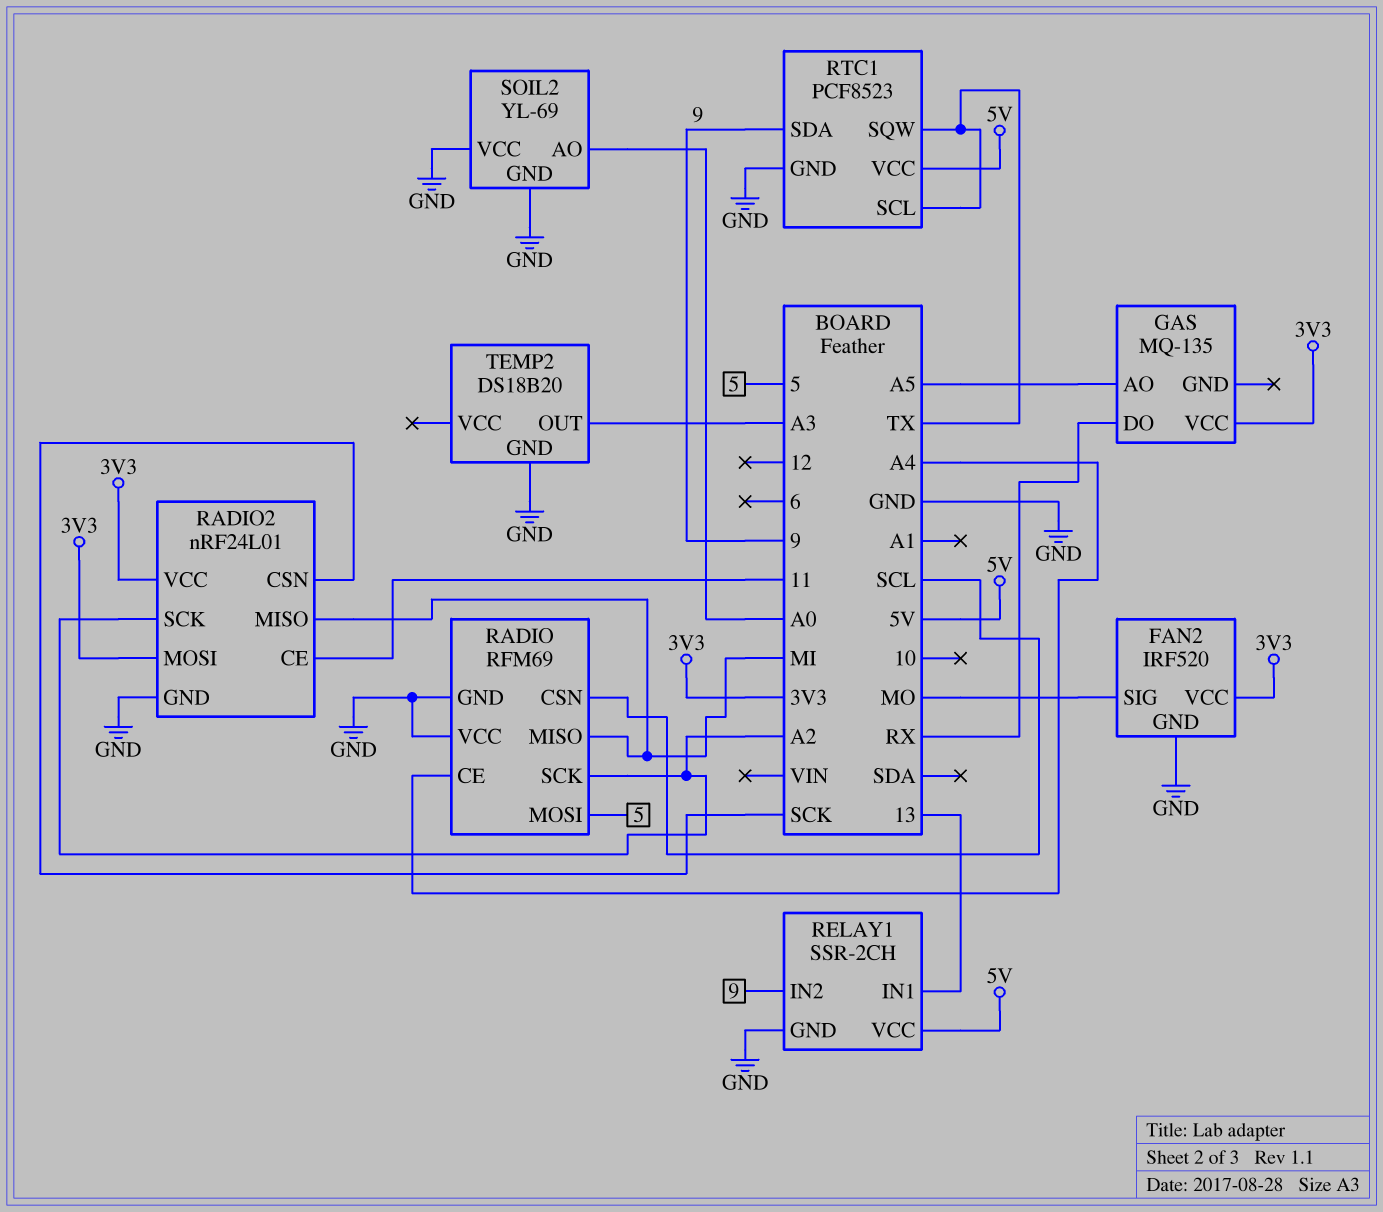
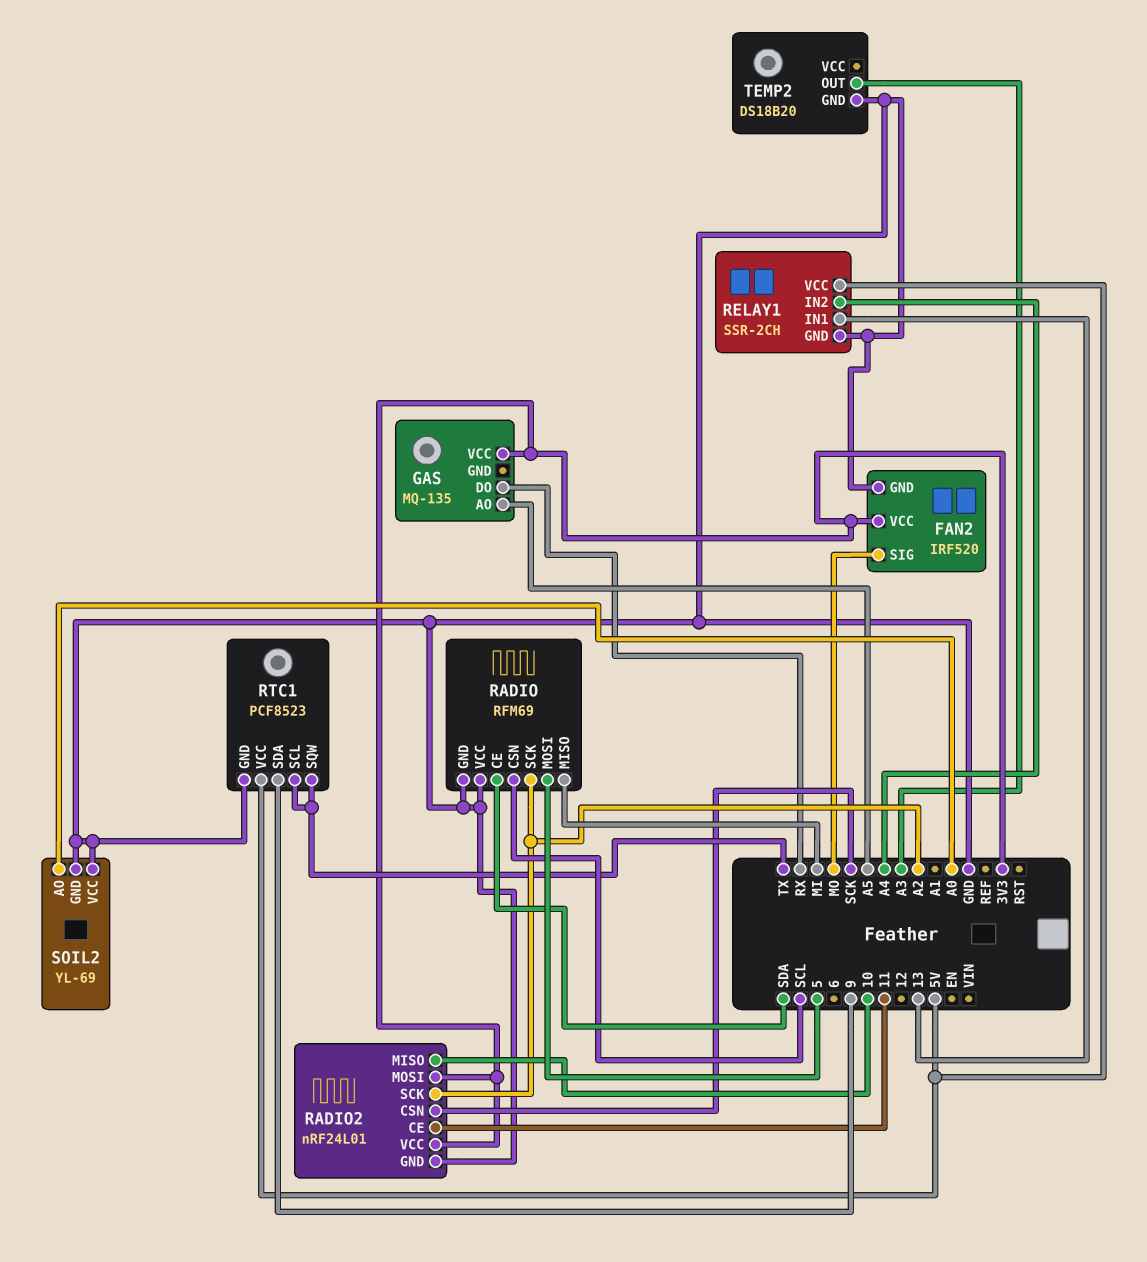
RADIO pin CE: A4 -> SDA
RADIO2 pin MISO: MI -> 10
RELAY1 pin IN2: 9 -> A4

